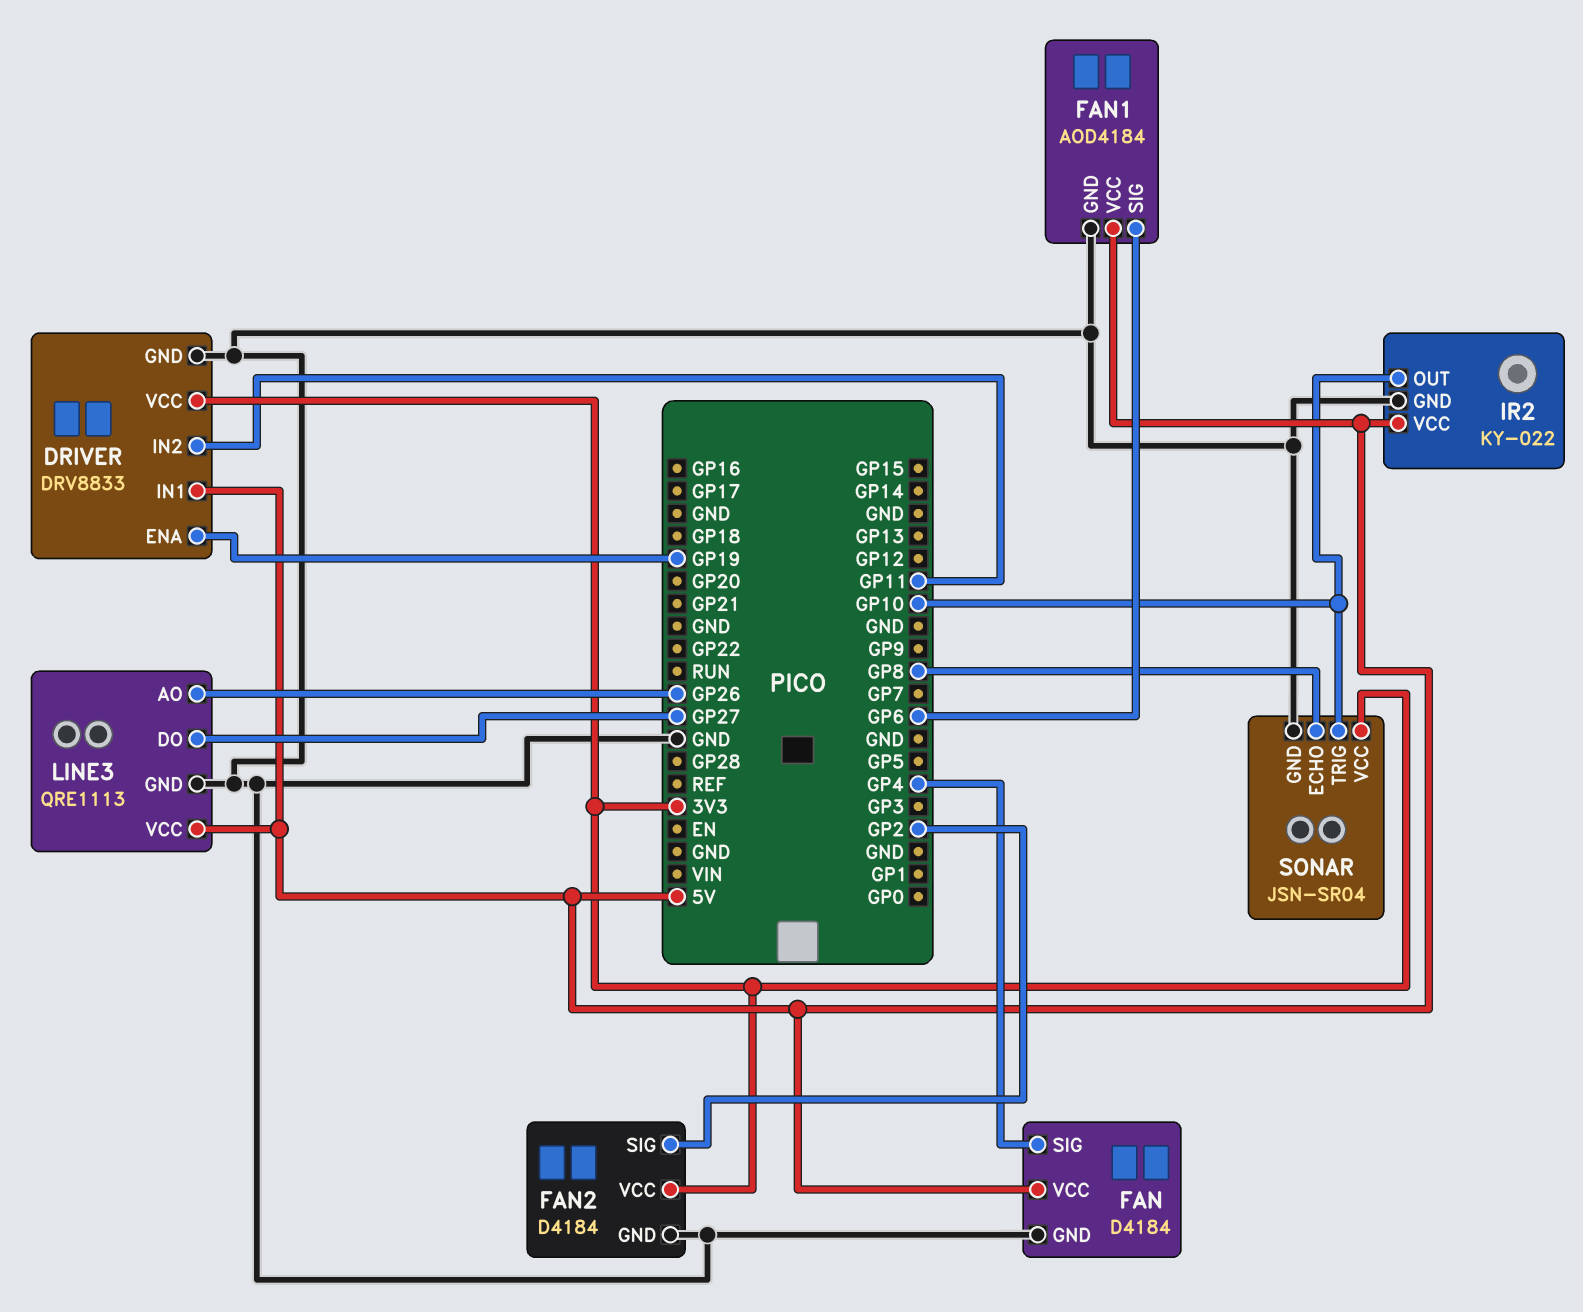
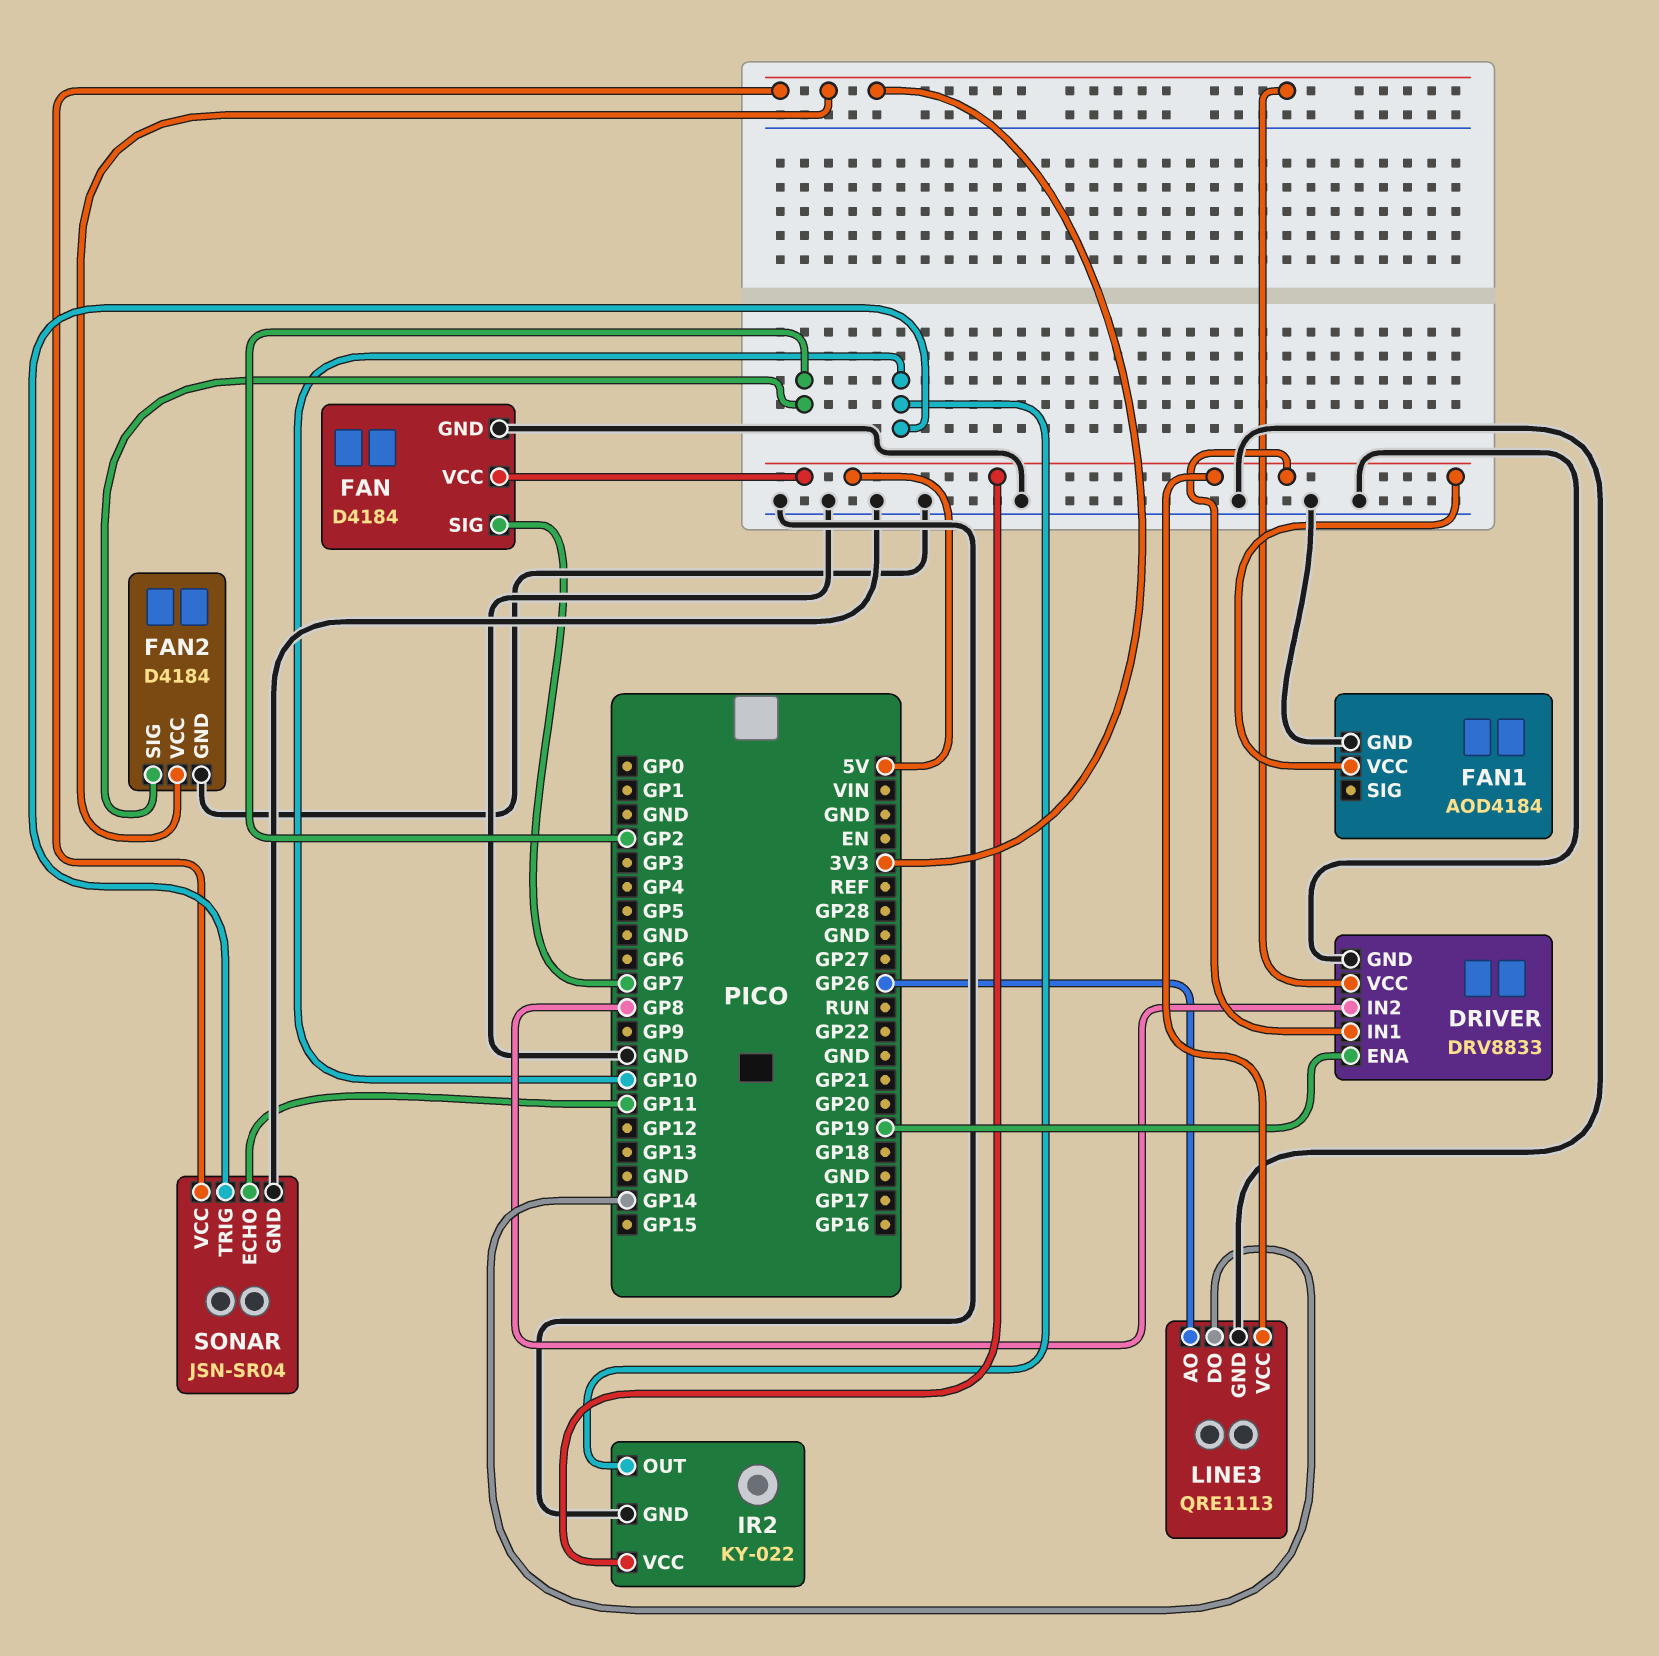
DRIVER pin IN2: GP11 -> GP8
FAN pin SIG: GP4 -> GP7
FAN1 pin SIG: GP6 -> none
LINE3 pin DO: GP27 -> GP14
SONAR pin ECHO: GP8 -> GP11

